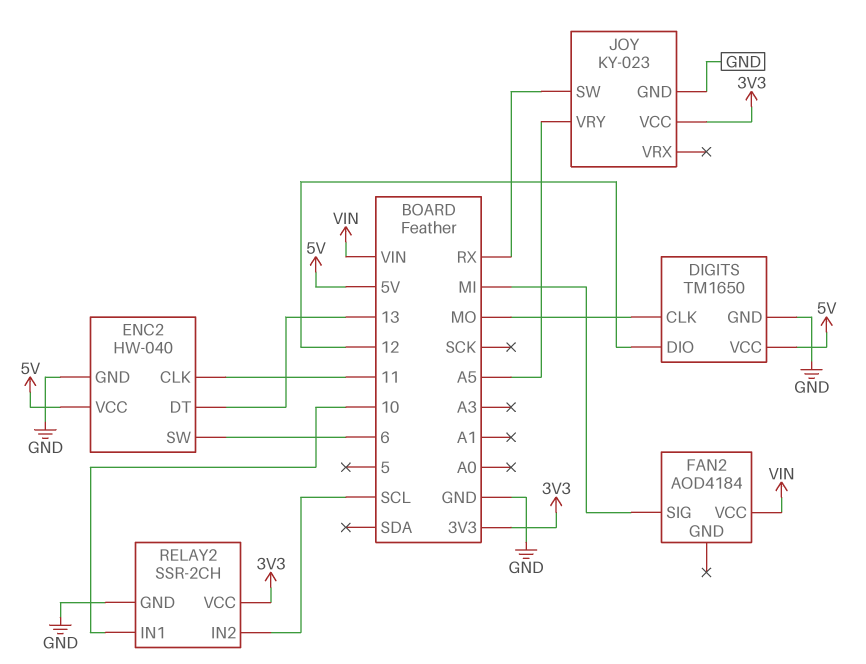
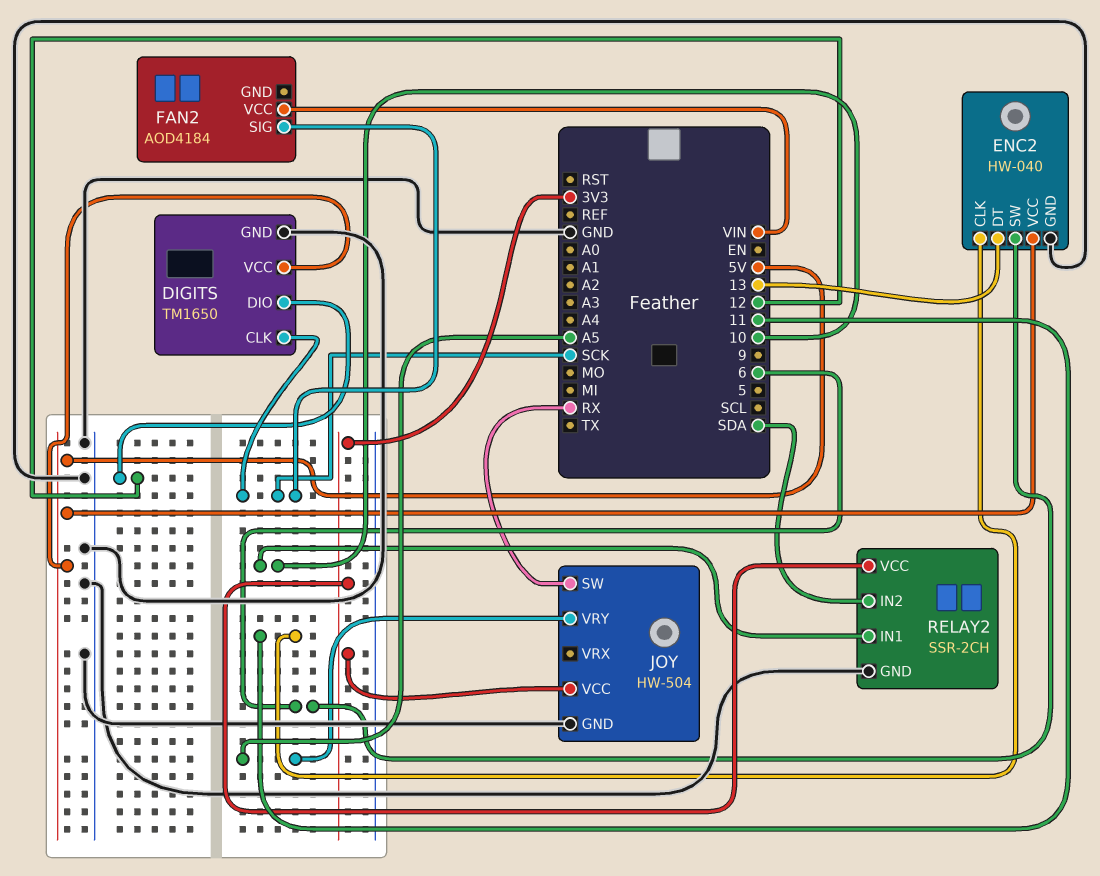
DIGITS pin CLK: MO -> SCK
FAN2 pin SIG: MI -> SCK
JOY: KY-023 -> HW-504
RELAY2 pin IN2: SCL -> SDA

